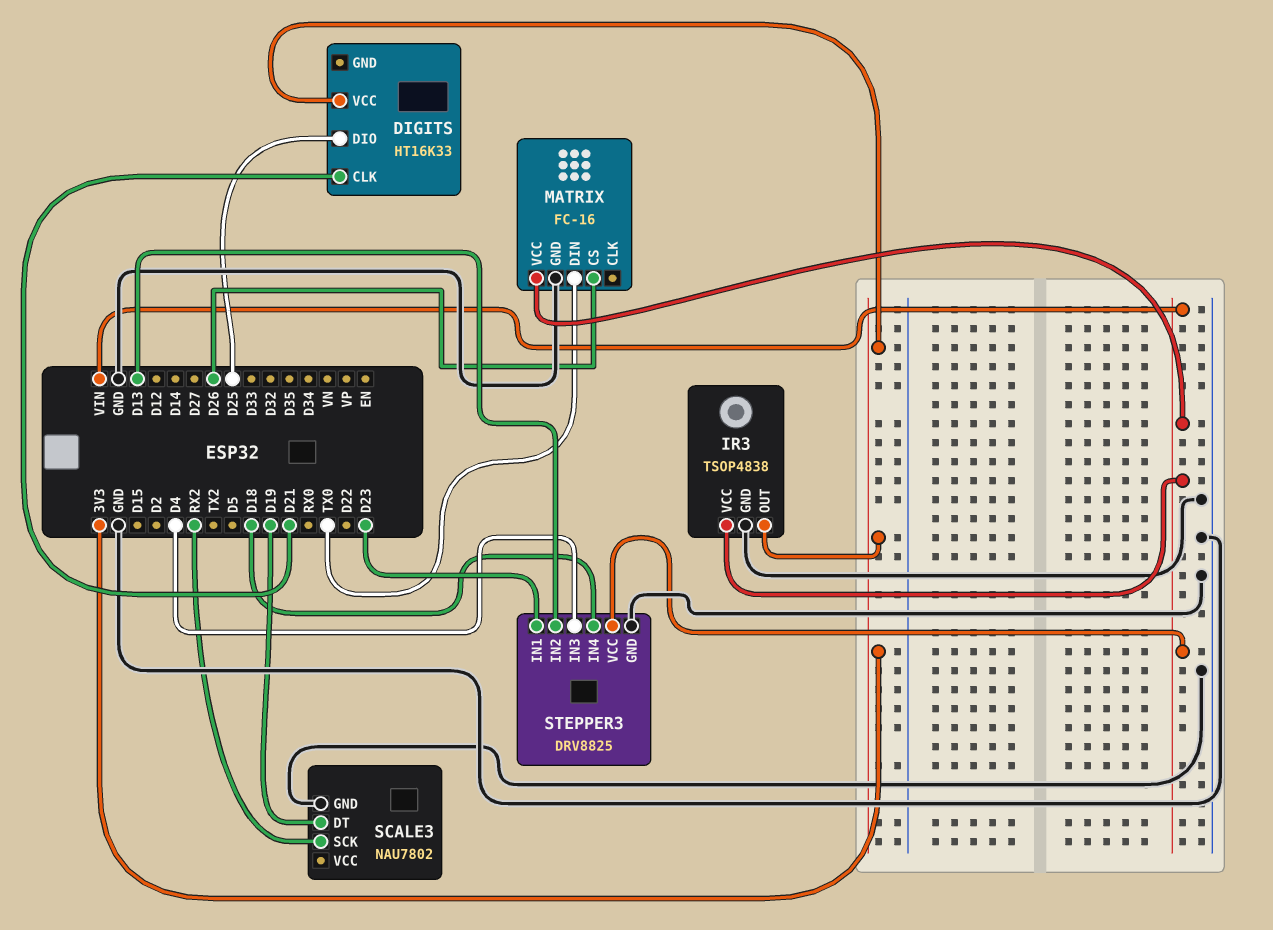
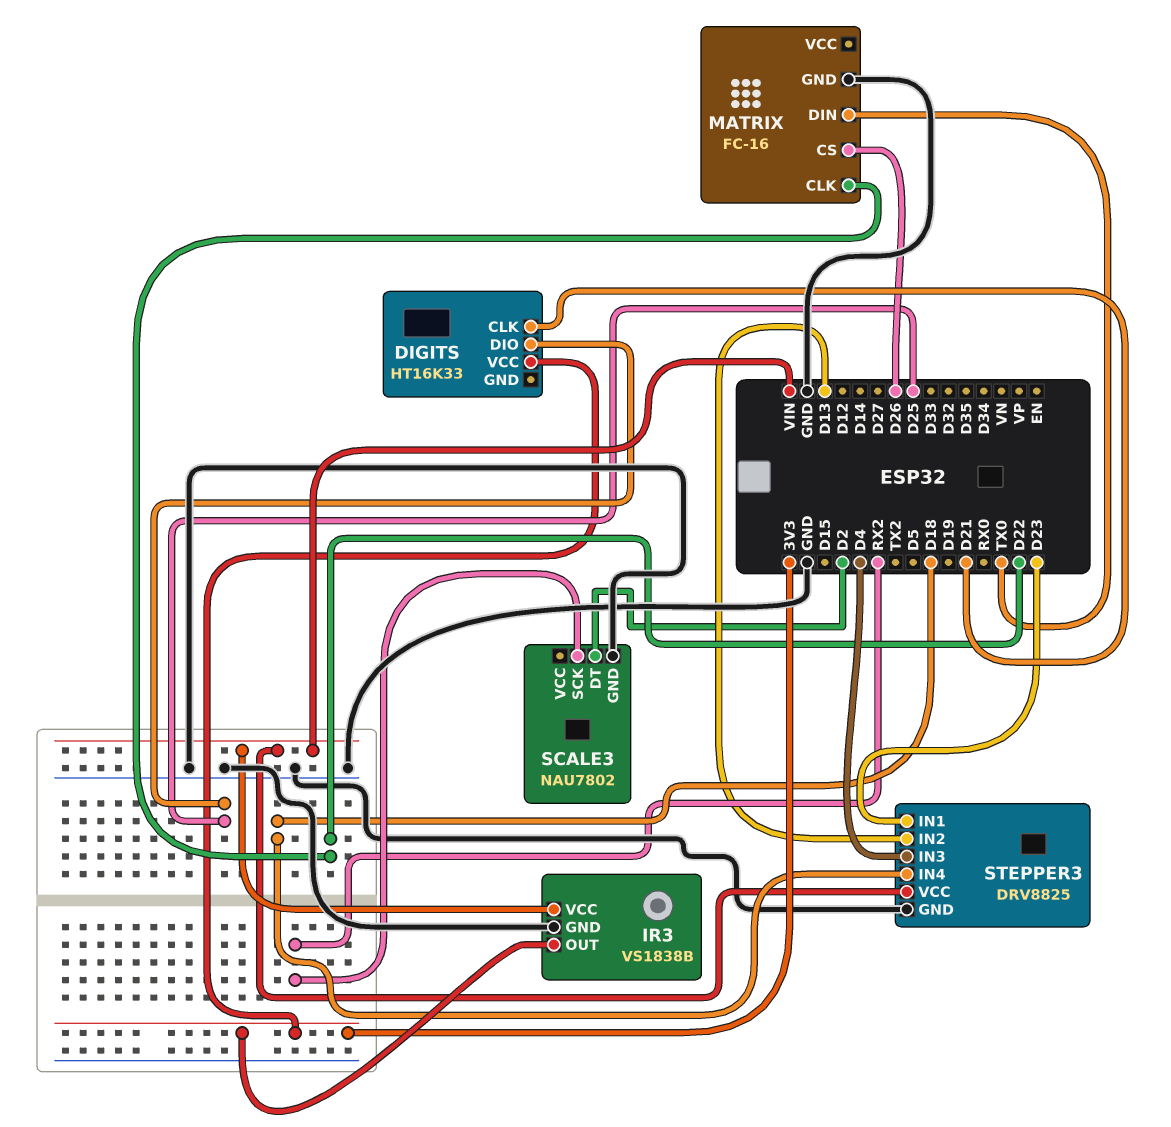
IR3: TSOP4838 -> VS1838B
MATRIX pin CLK: none -> D22
MATRIX pin VCC: VIN -> none
SCALE3 pin DT: D19 -> D2

